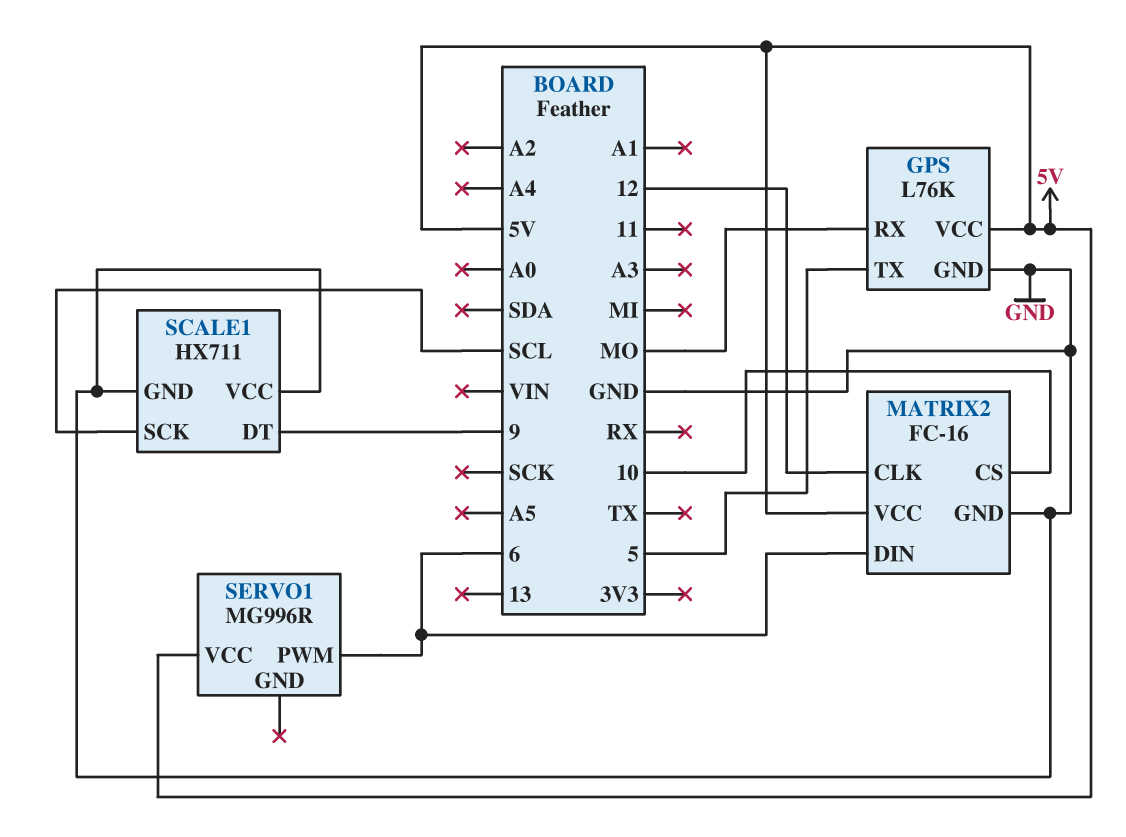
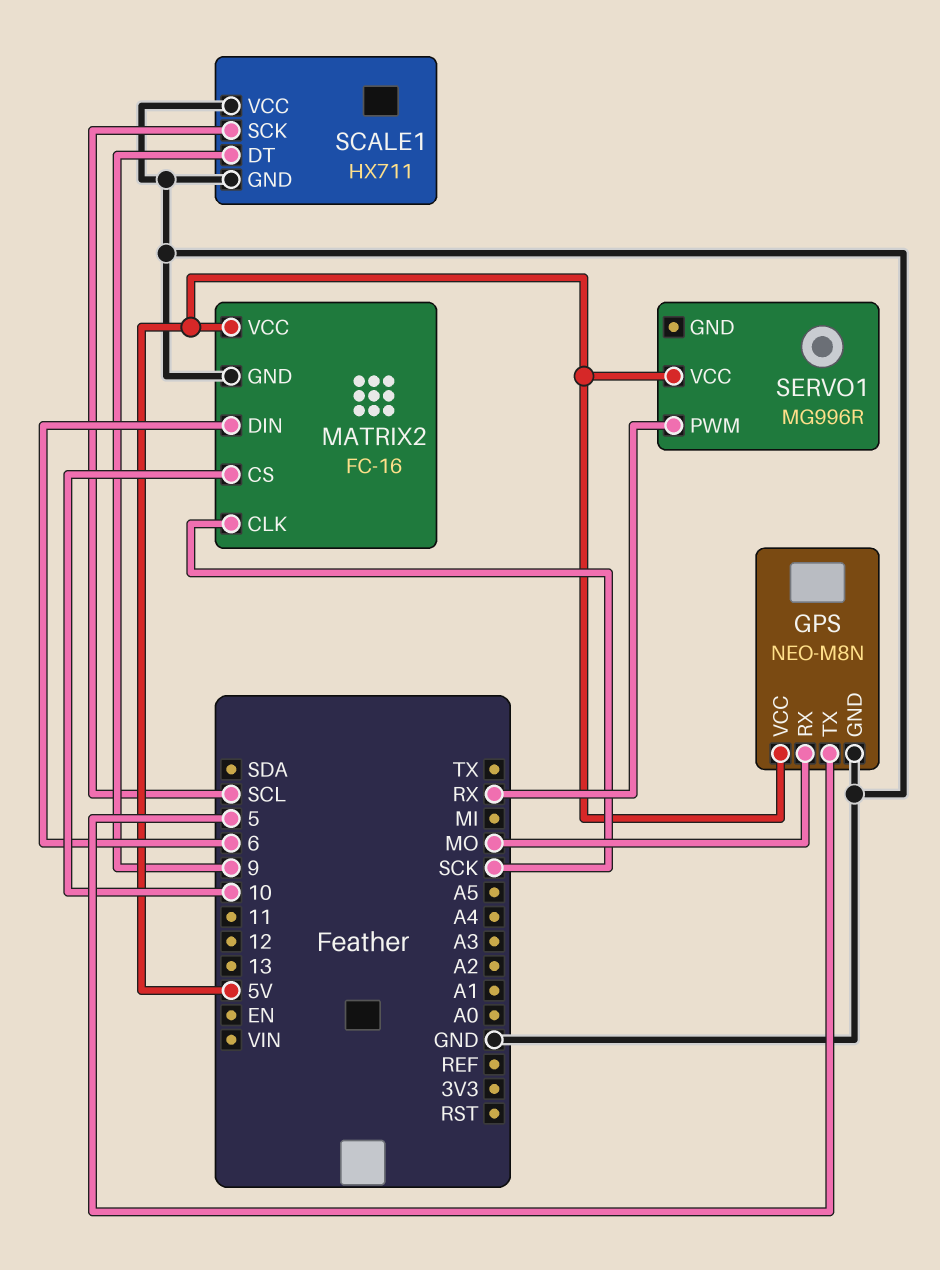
GPS: L76K -> NEO-M8N
MATRIX2 pin CLK: 12 -> SCK
SERVO1 pin PWM: 6 -> RX

